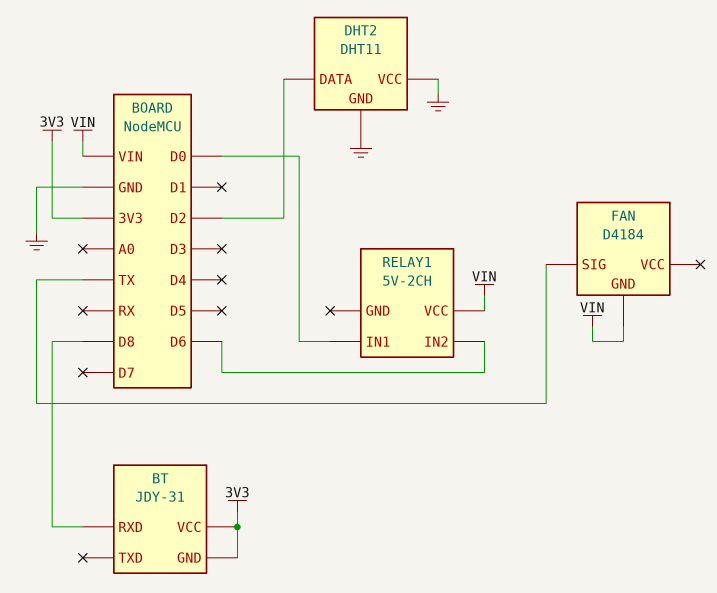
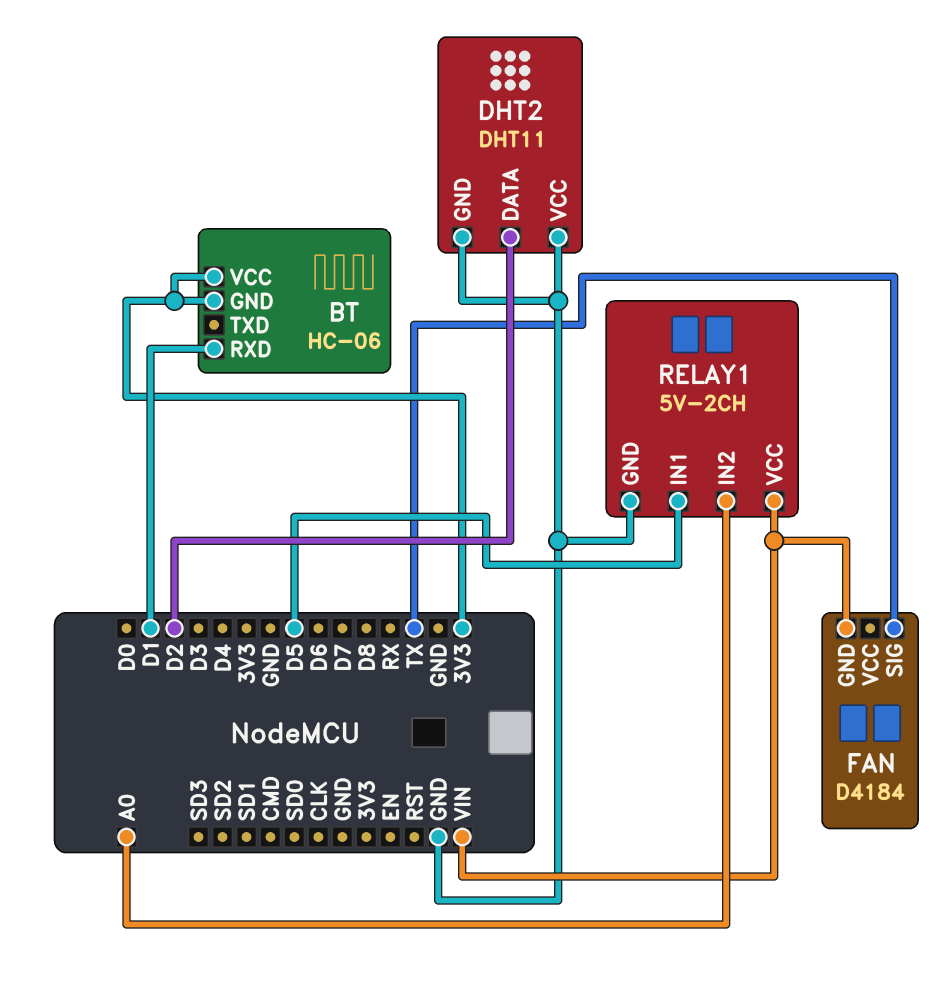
BT: JDY-31 -> HC-06
BT pin RXD: D8 -> D1
RELAY1 pin GND: none -> GND
RELAY1 pin IN1: D0 -> D5
RELAY1 pin IN2: D6 -> A0

